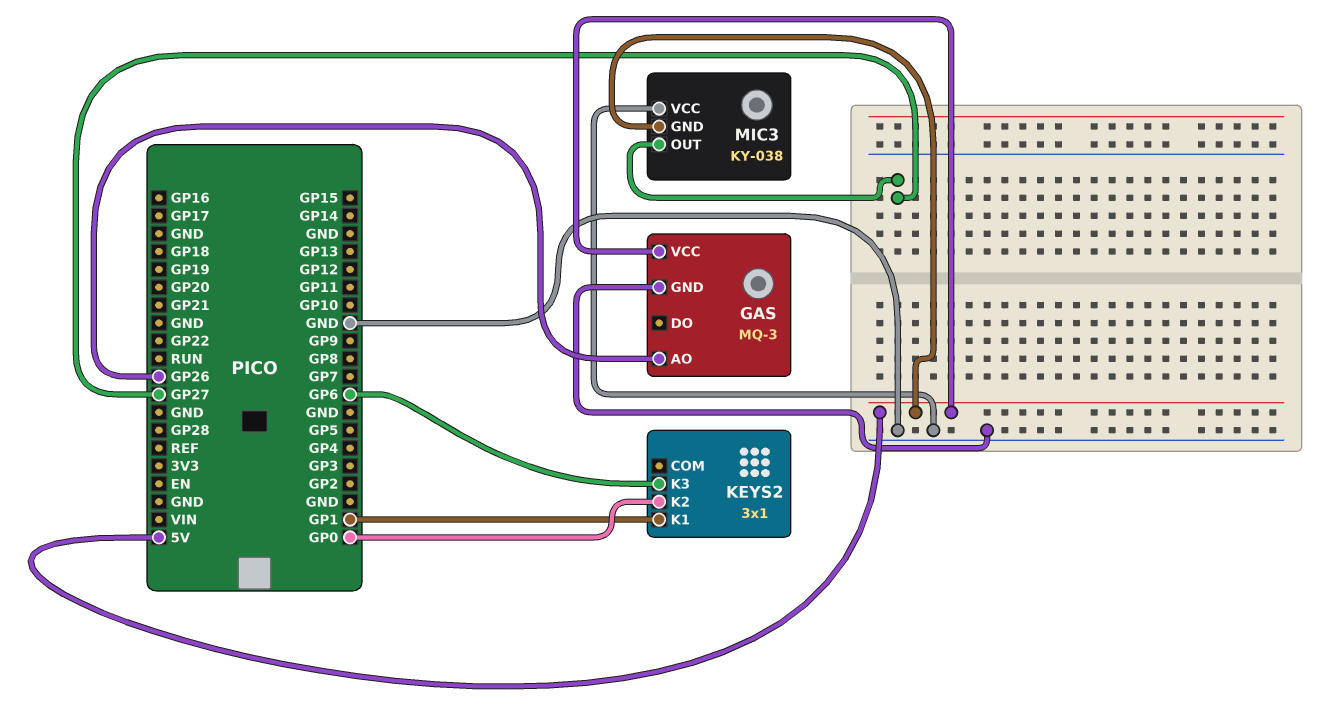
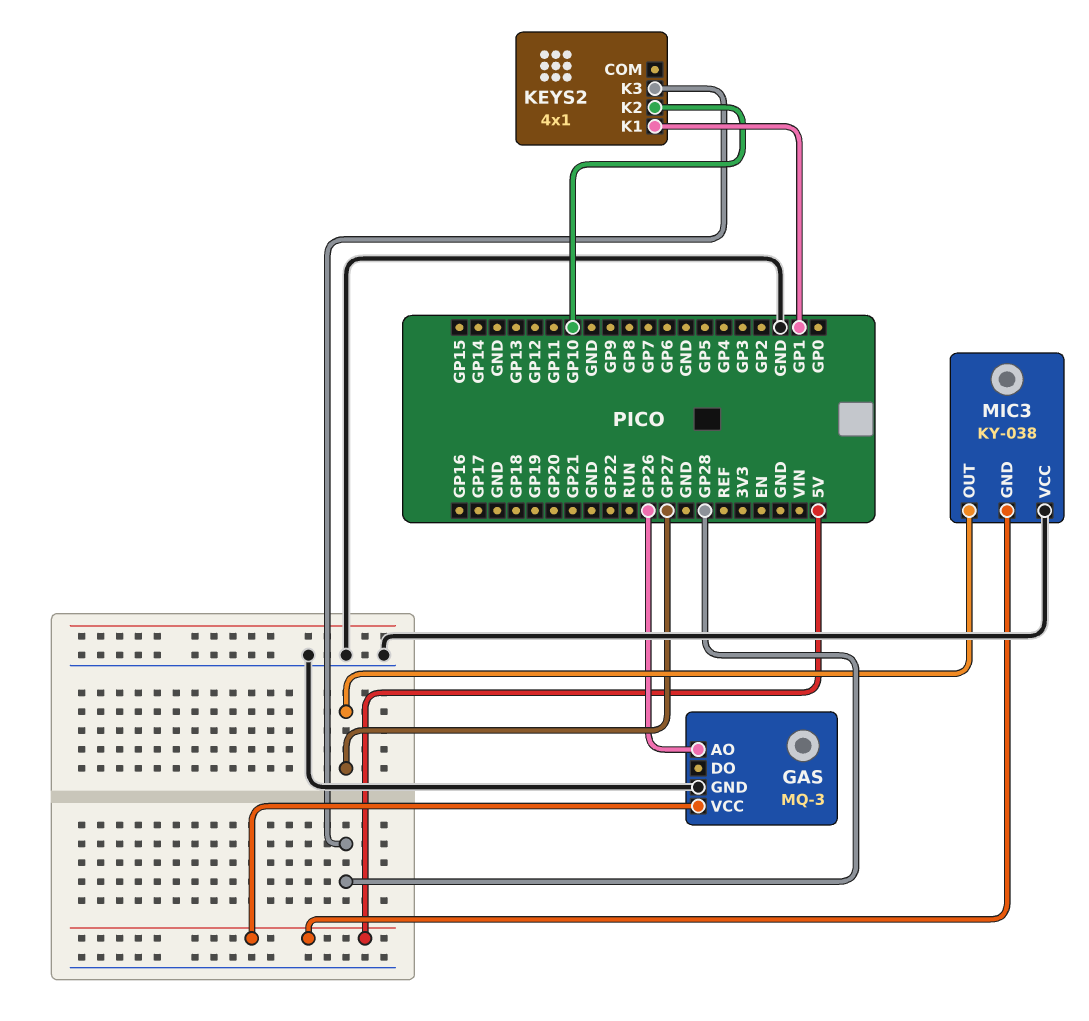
KEYS2: 3x1 -> 4x1
KEYS2 pin K2: GP0 -> GP10
KEYS2 pin K3: GP6 -> GP28

